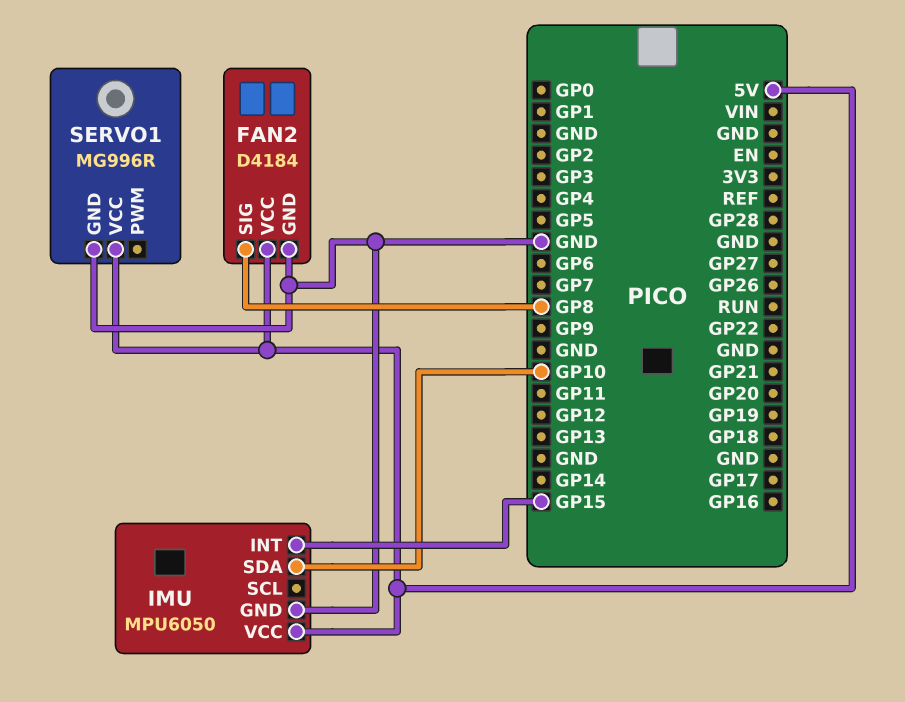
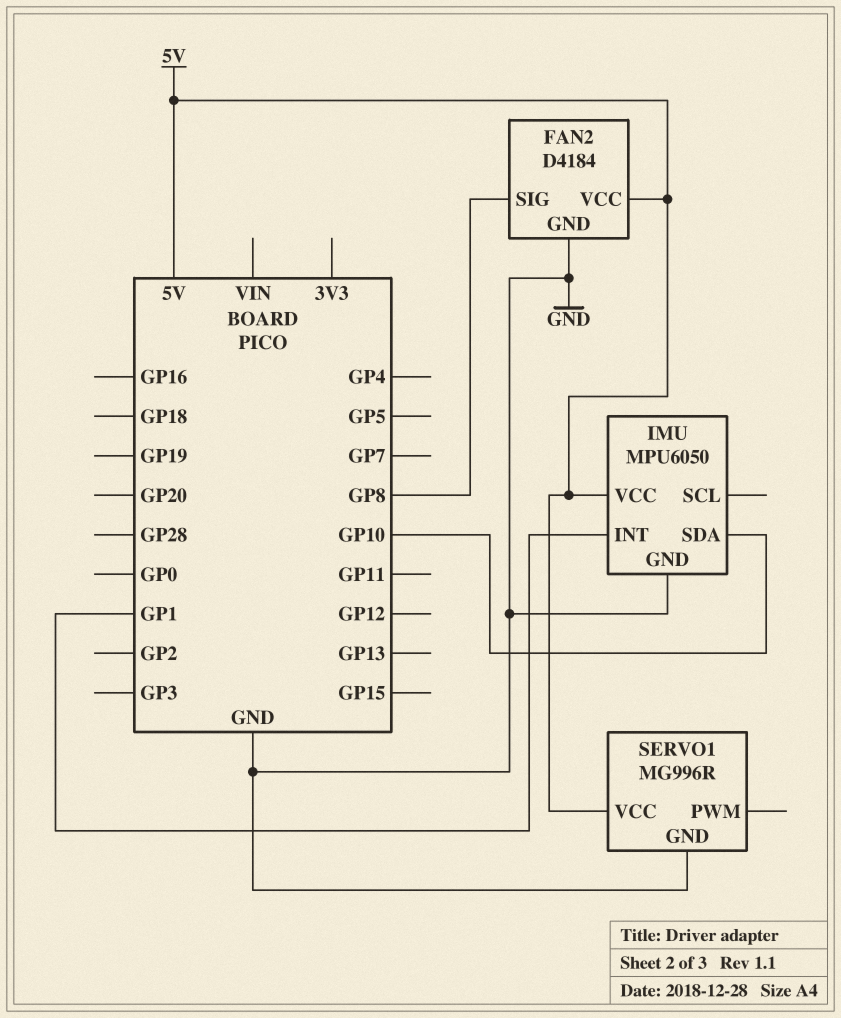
IMU pin INT: GP15 -> GP1

